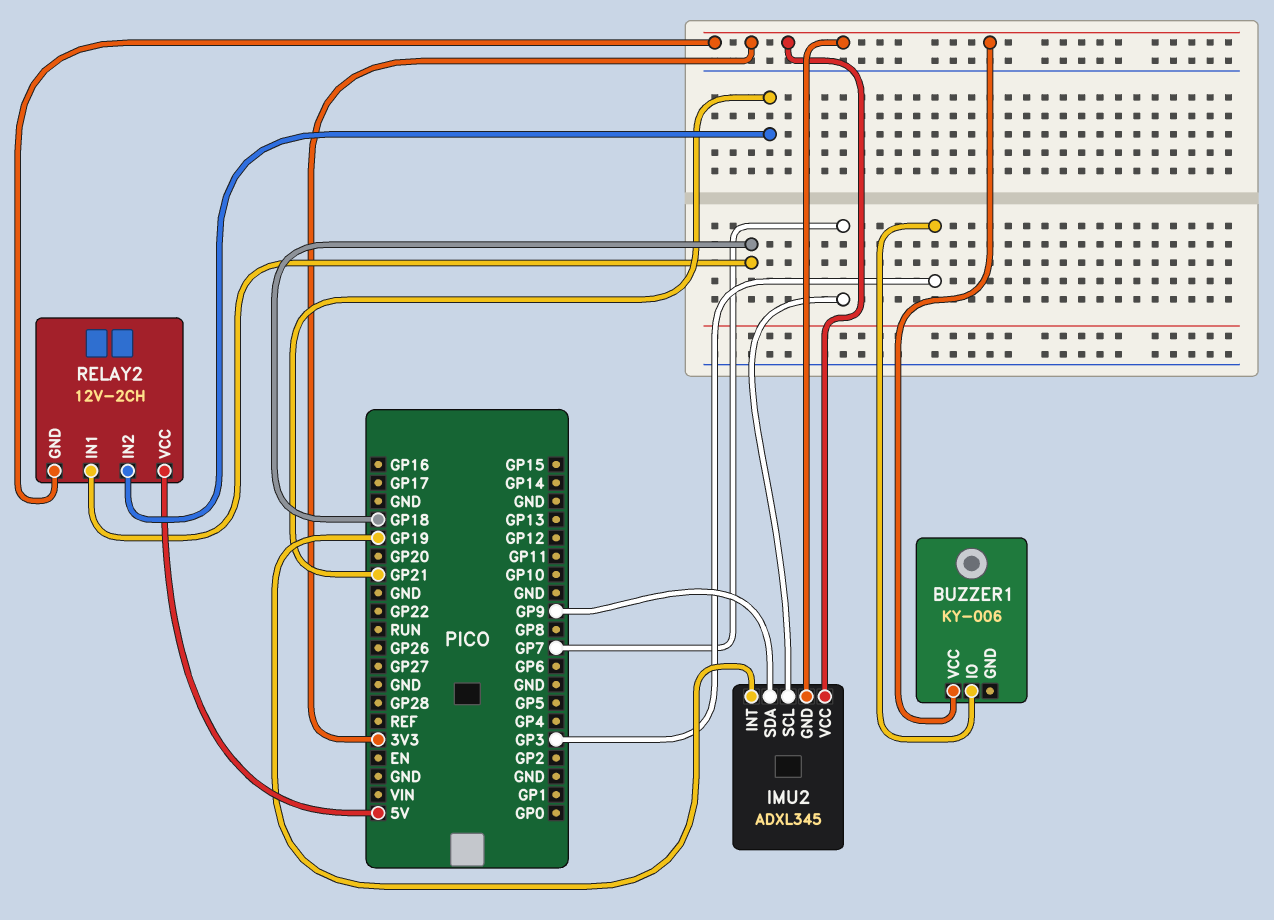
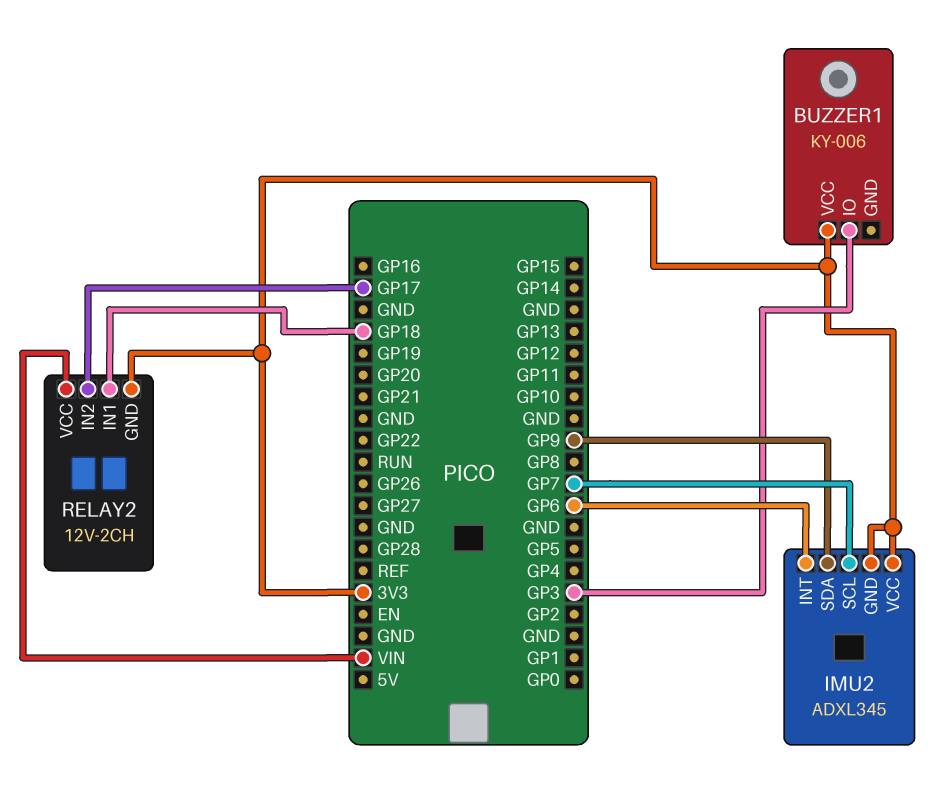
IMU2 pin INT: GP19 -> GP6
RELAY2 pin IN2: GP21 -> GP17
RELAY2 pin VCC: 5V -> VIN

